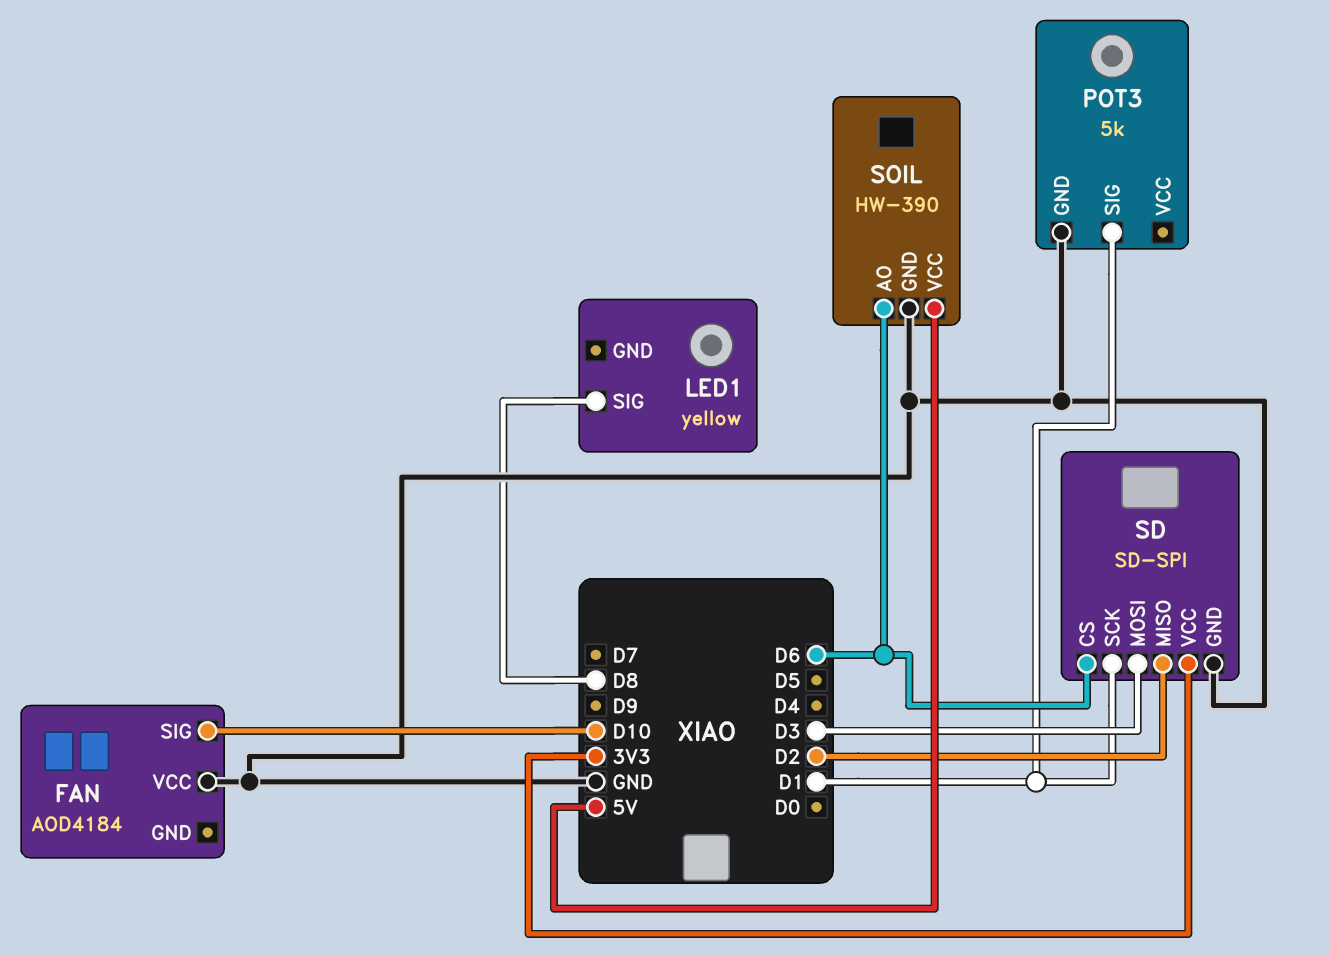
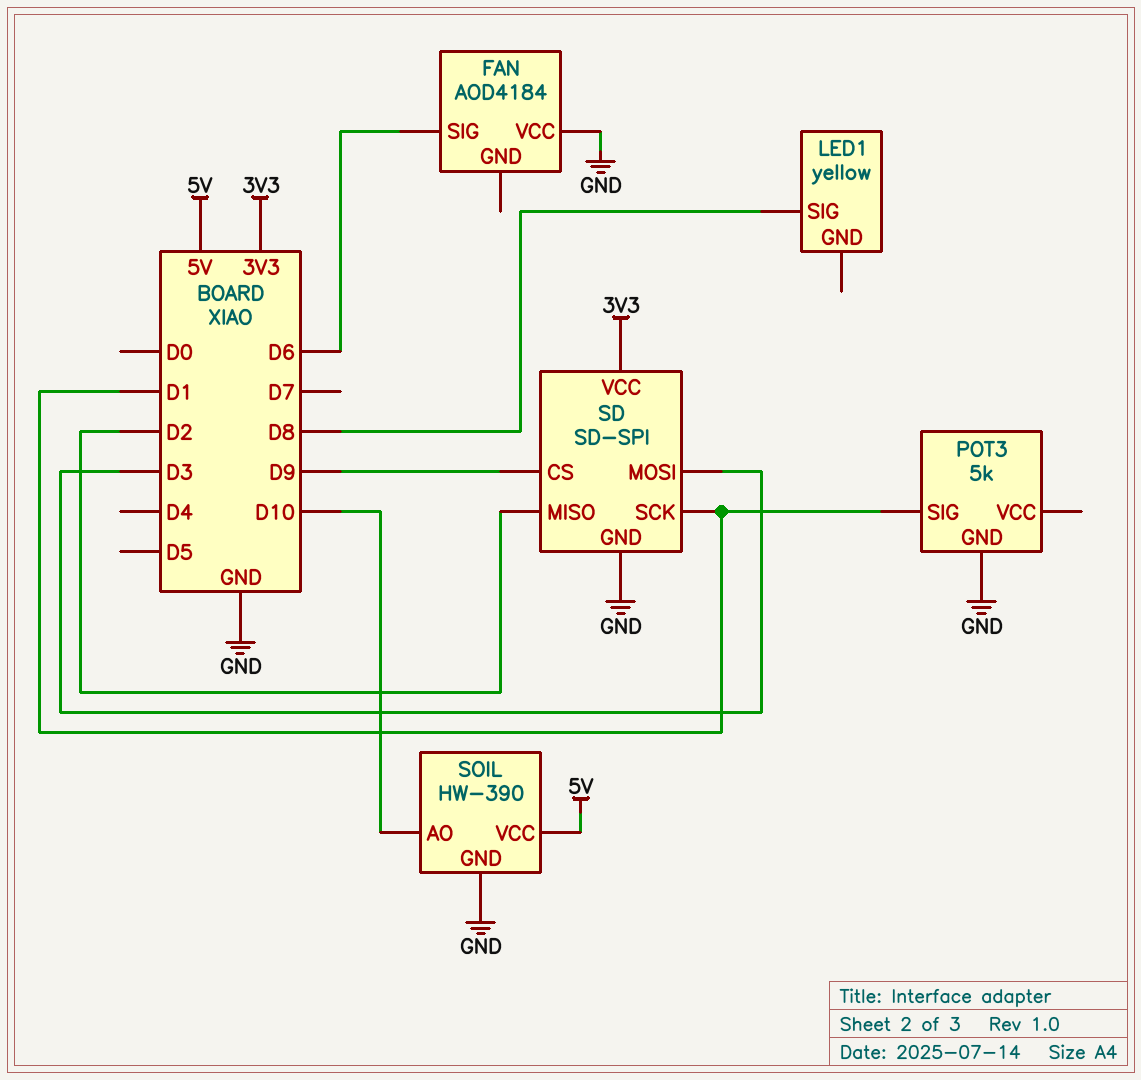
FAN pin SIG: D10 -> D6
SD pin CS: D6 -> D9
SOIL pin AO: D6 -> D10

